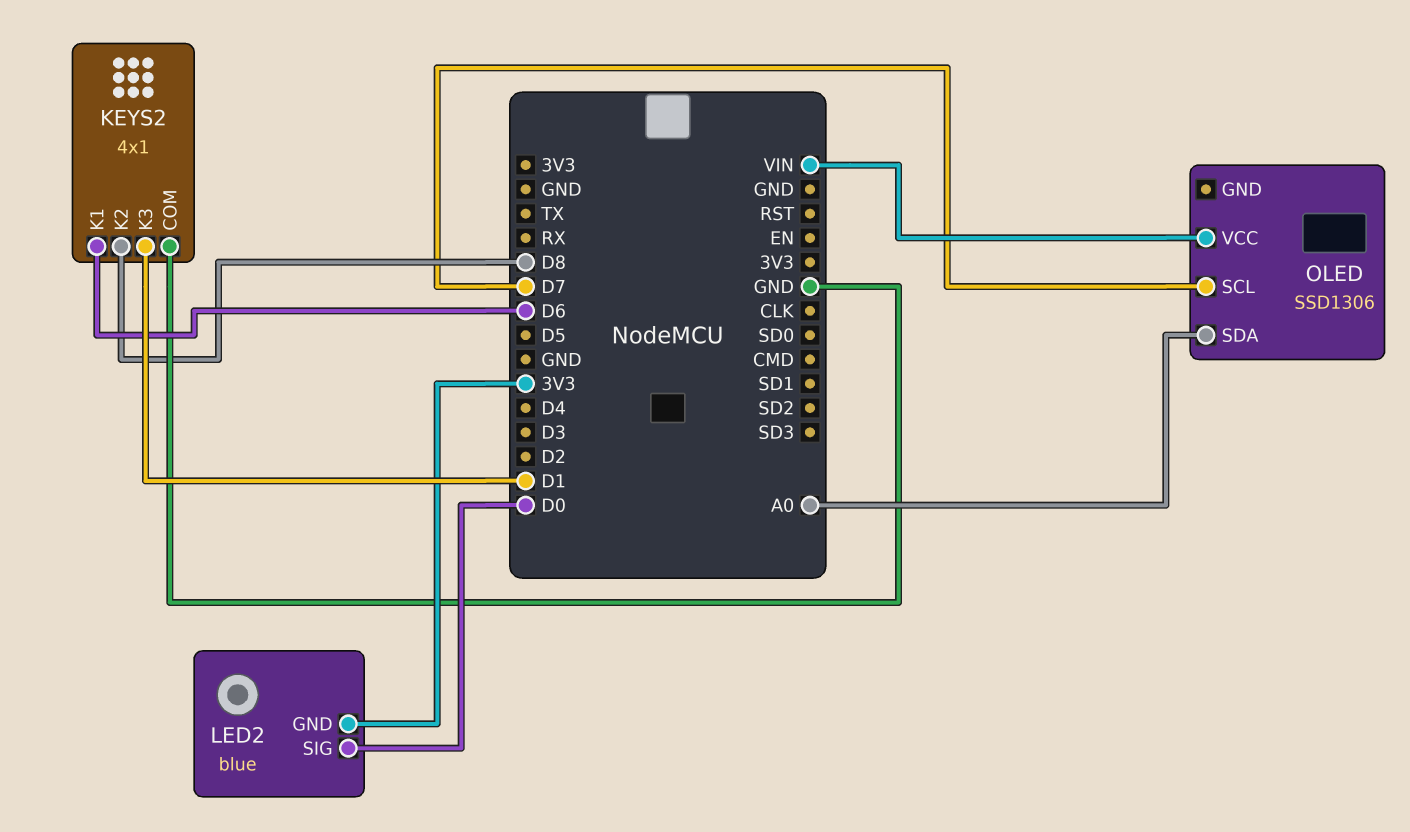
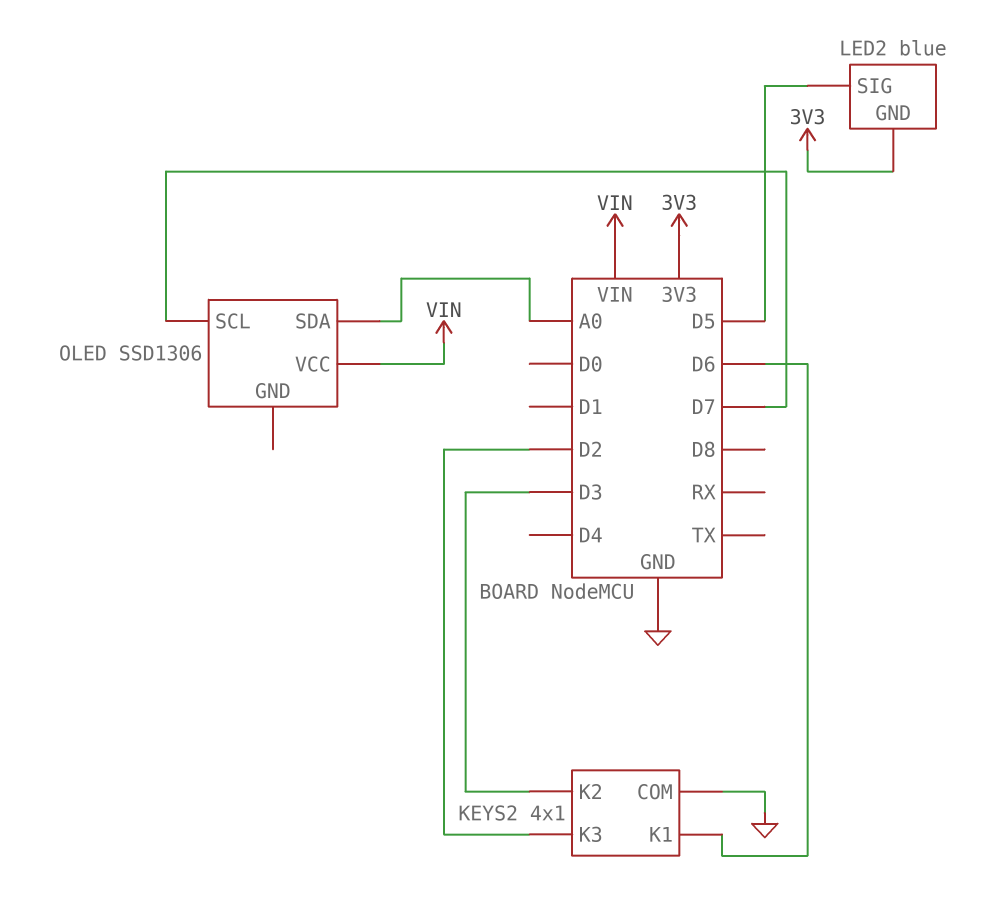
KEYS2 pin K2: D8 -> D3
KEYS2 pin K3: D1 -> D2
LED2 pin SIG: D0 -> D5

